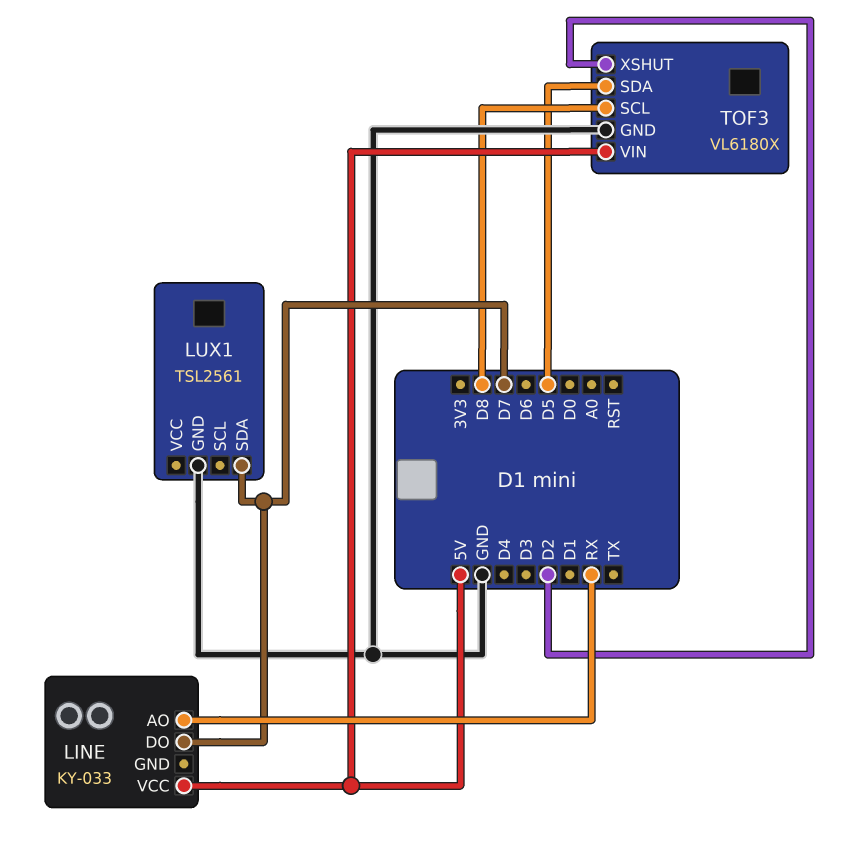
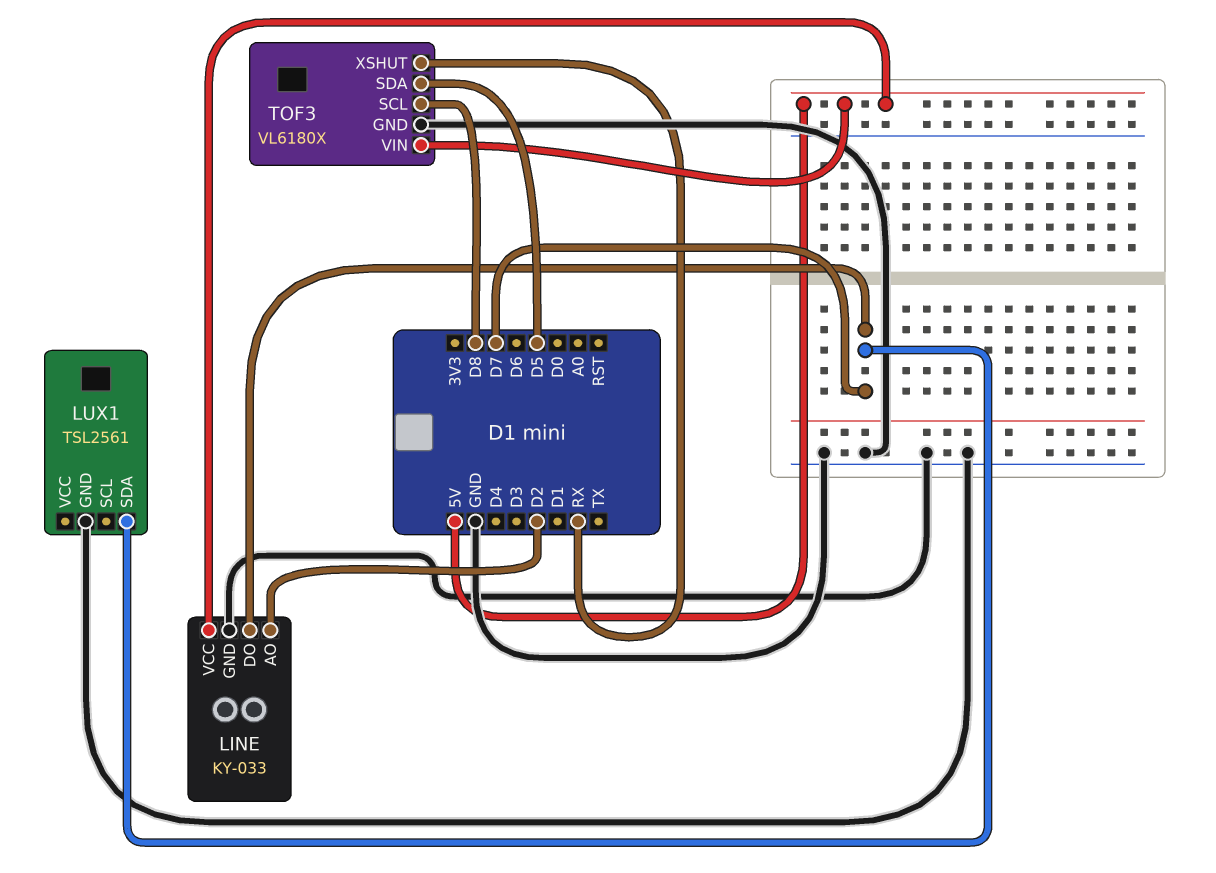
LINE pin AO: RX -> D2
LINE pin GND: none -> GND
TOF3 pin XSHUT: D2 -> RX

